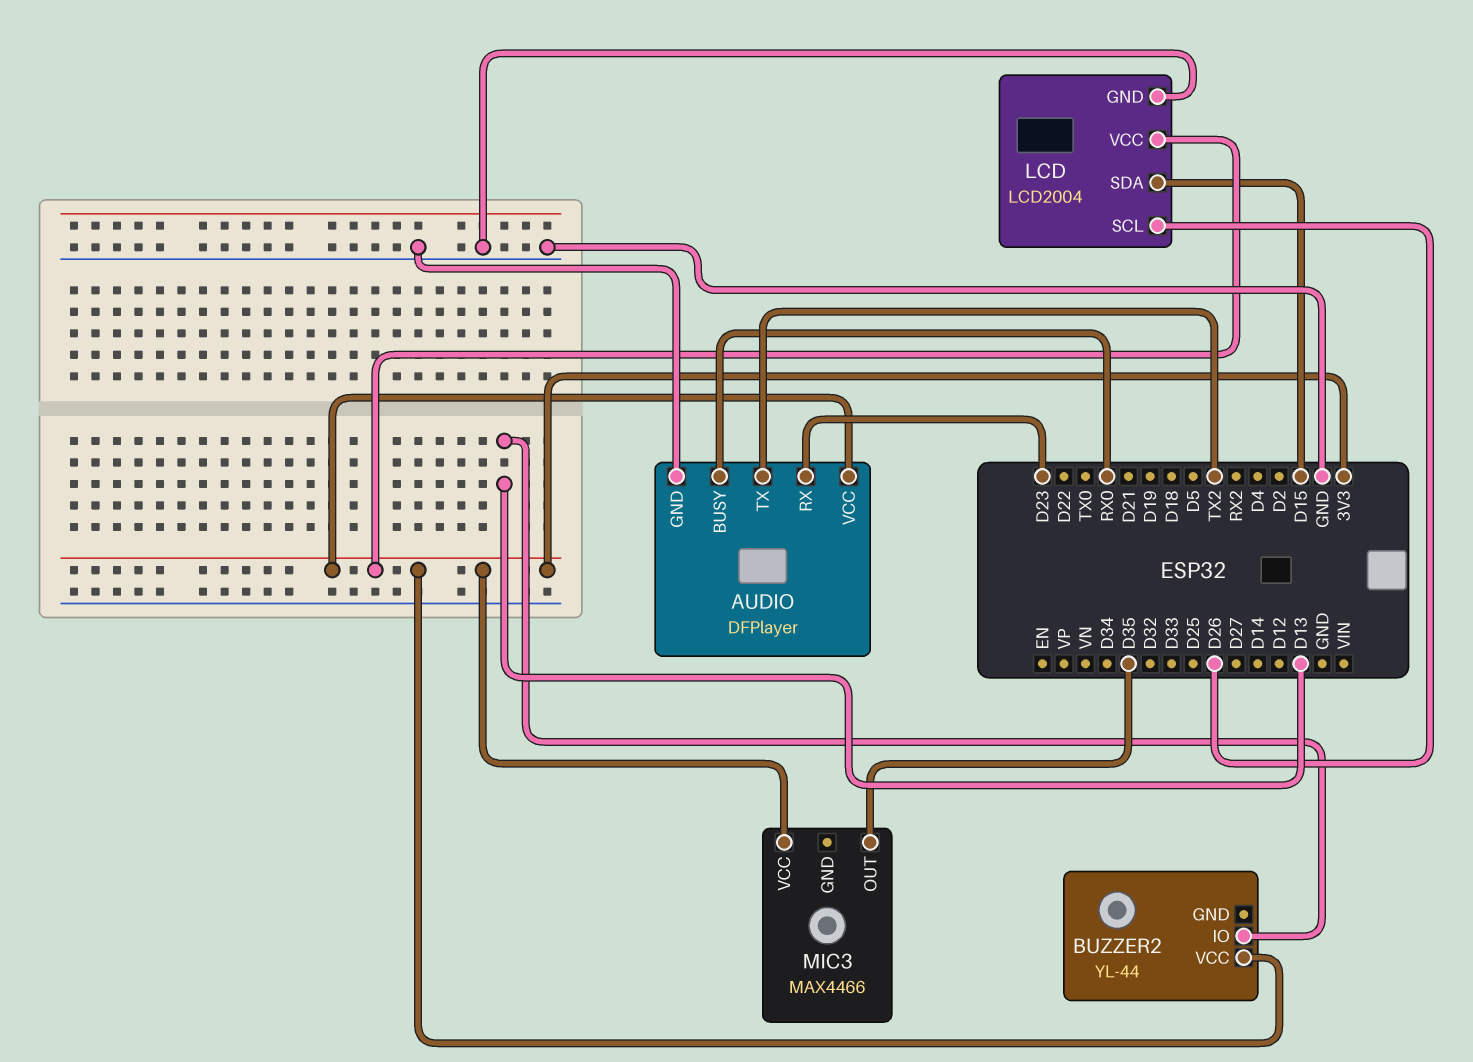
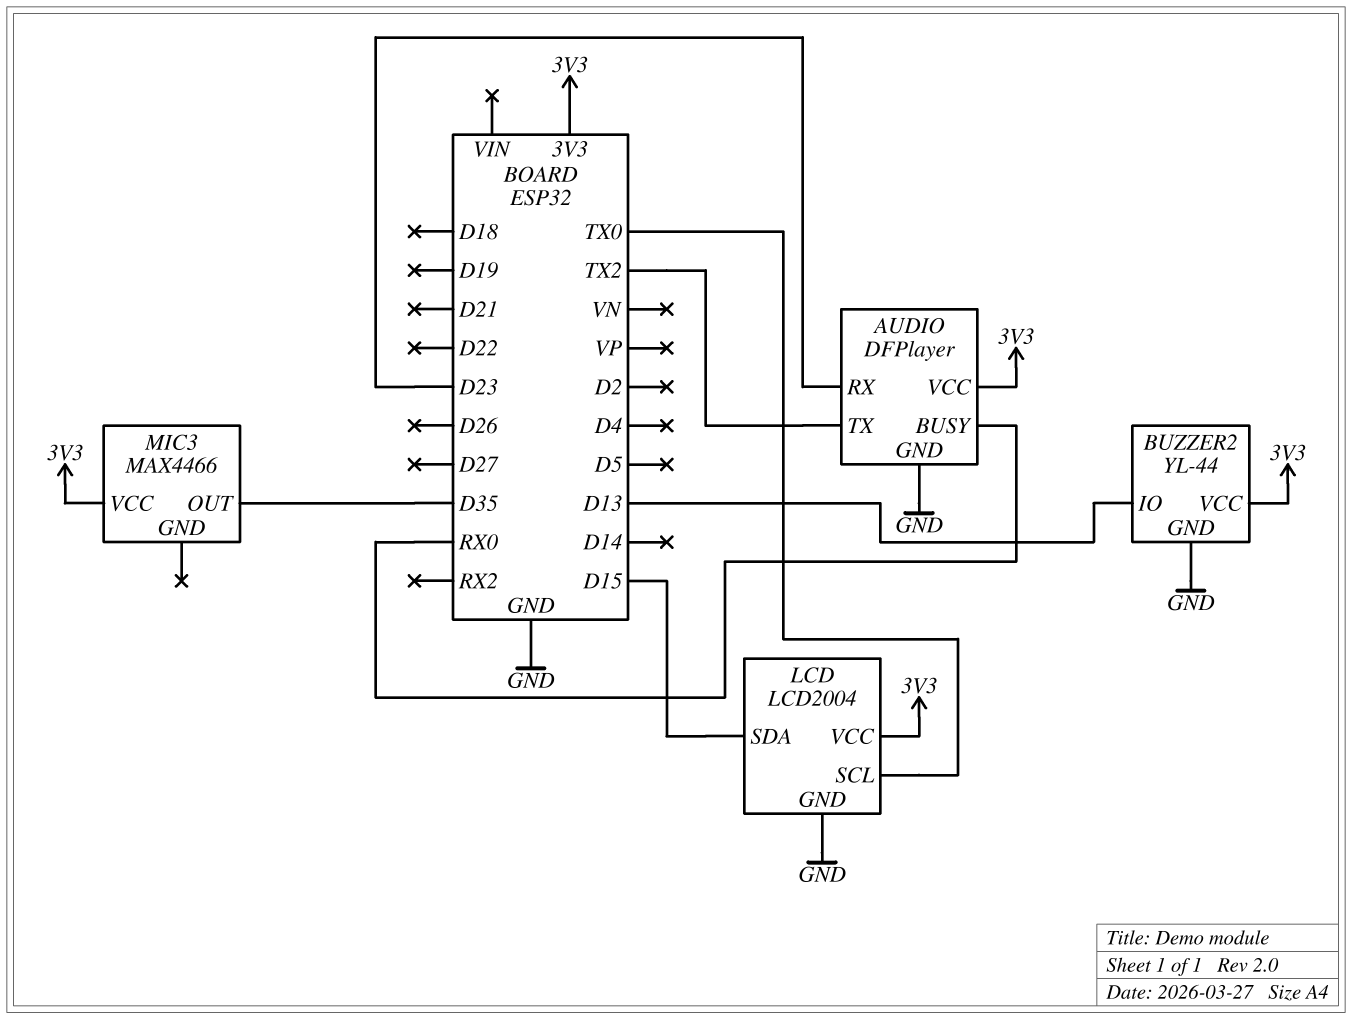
BUZZER2 pin GND: none -> GND
LCD pin SCL: D26 -> TX0

